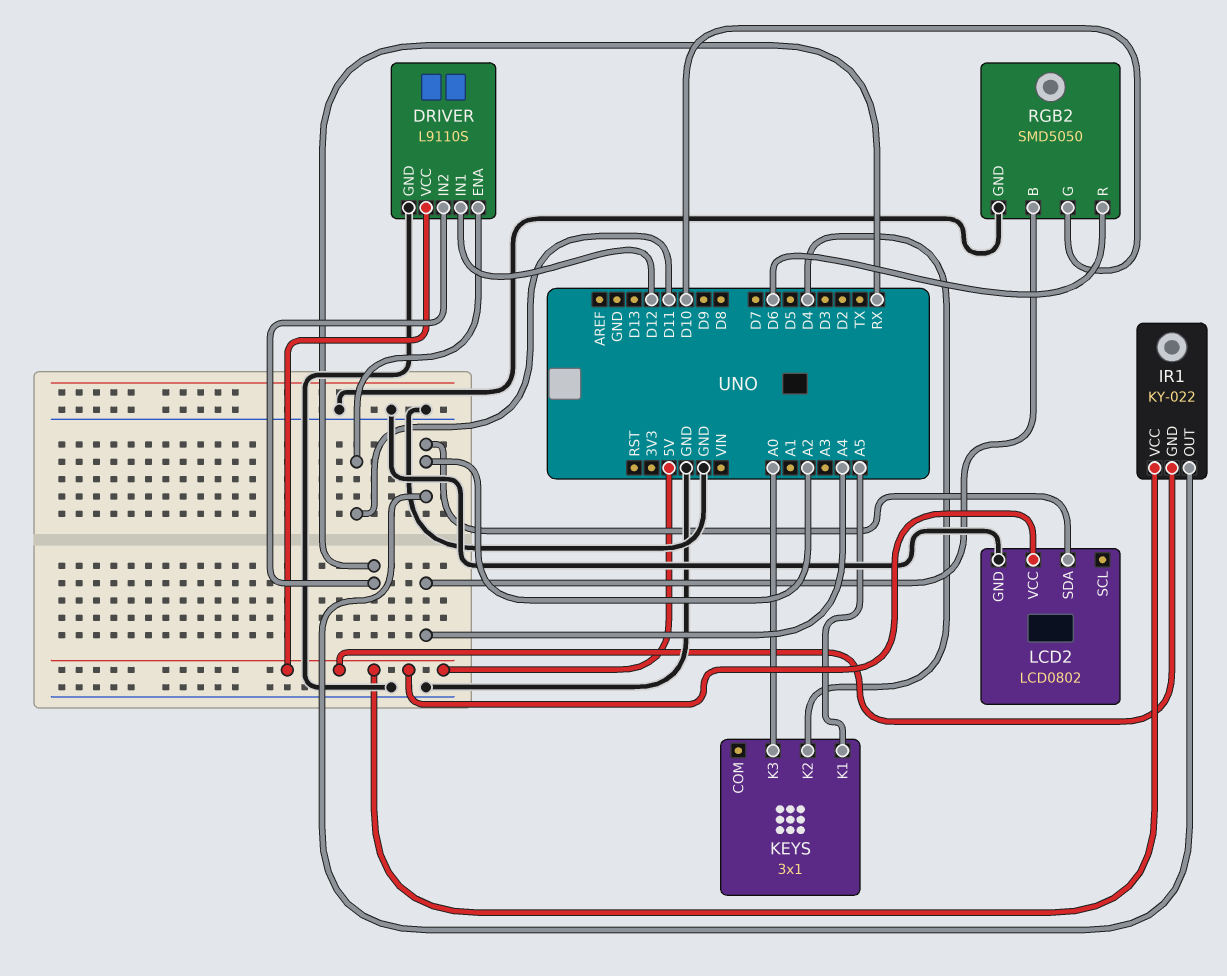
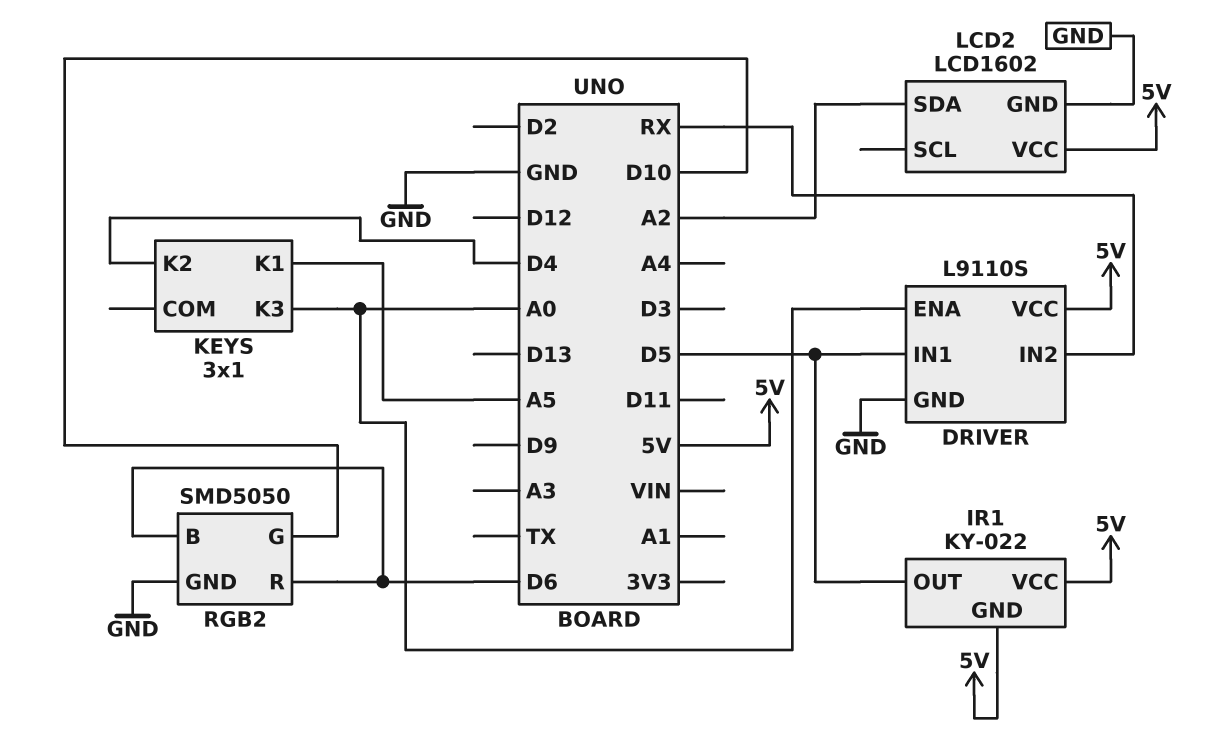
DRIVER pin ENA: D11 -> A0
DRIVER pin IN1: D12 -> D5
IR1 pin OUT: A2 -> D5
LCD2: LCD0802 -> LCD1602
RGB2 pin B: A4 -> D6

